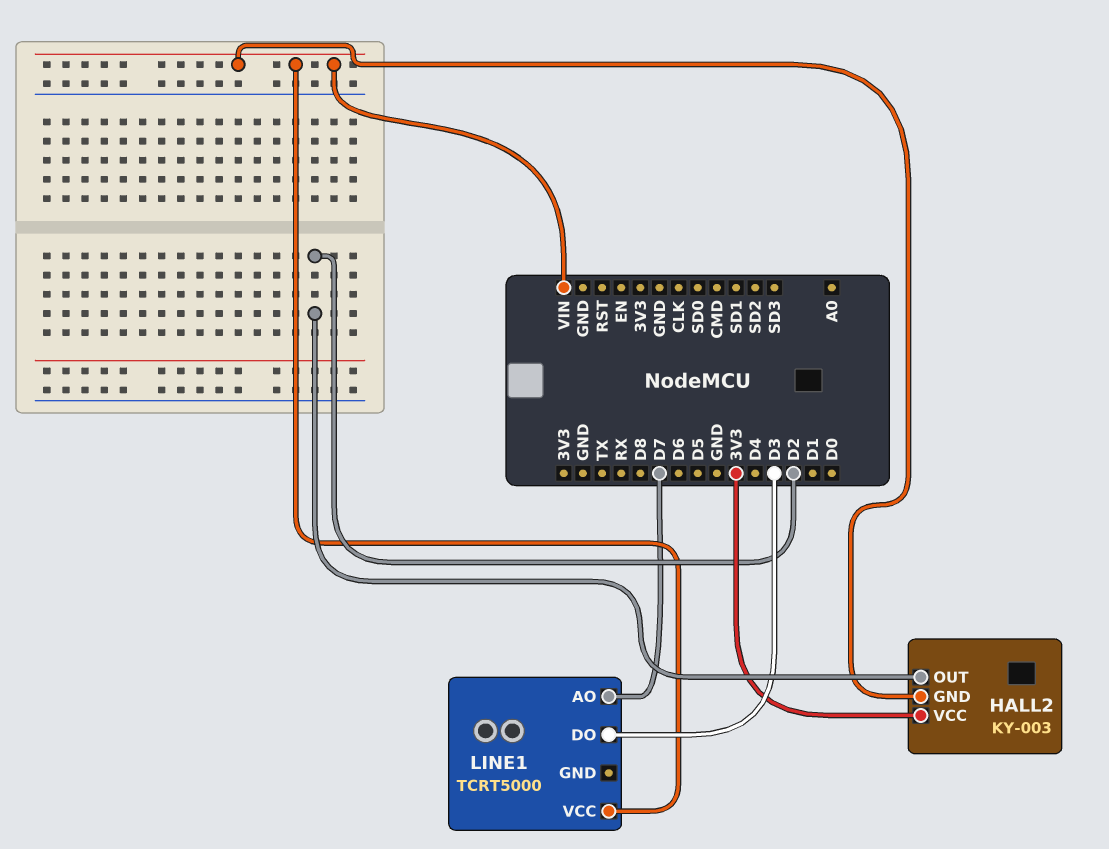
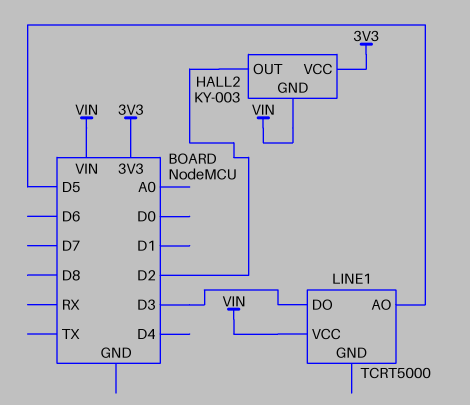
LINE1 pin AO: D7 -> D5

